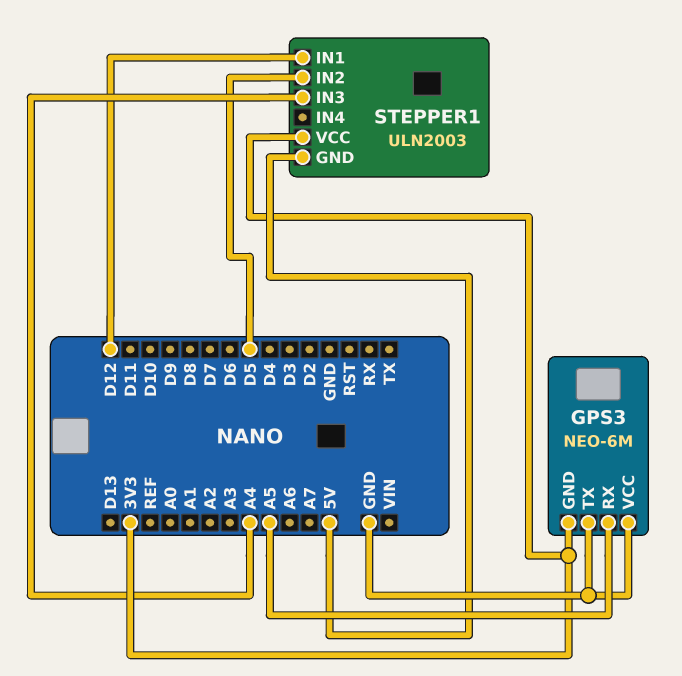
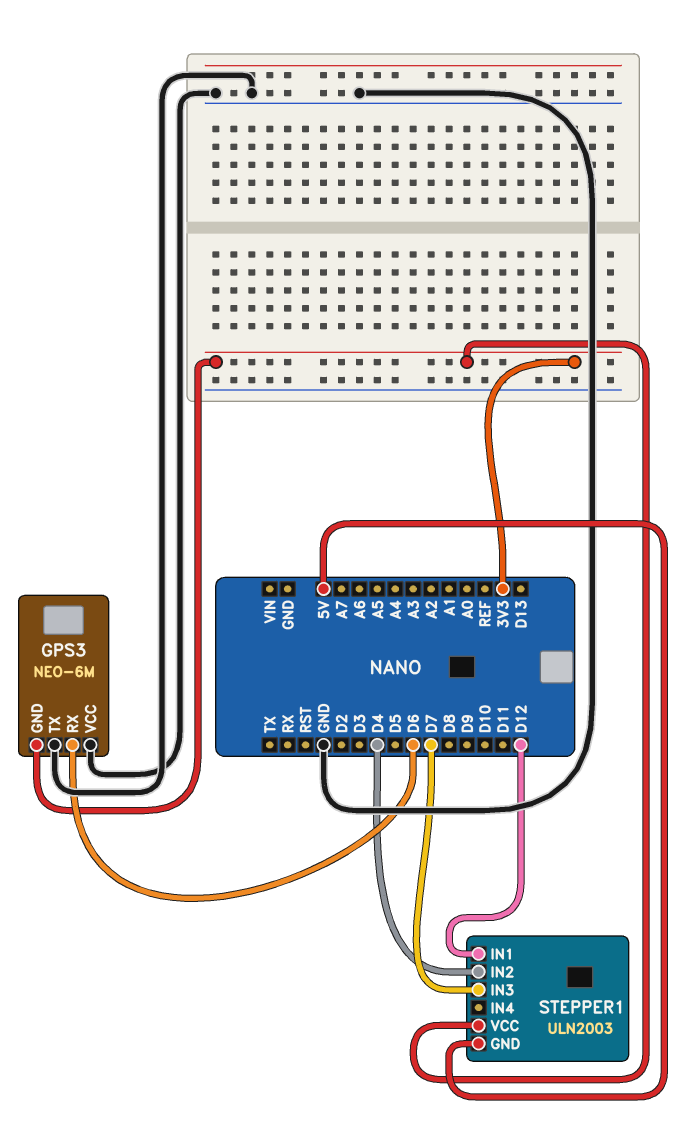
GPS3 pin RX: A5 -> D6
STEPPER1 pin IN2: D5 -> D4
STEPPER1 pin IN3: A4 -> D7

